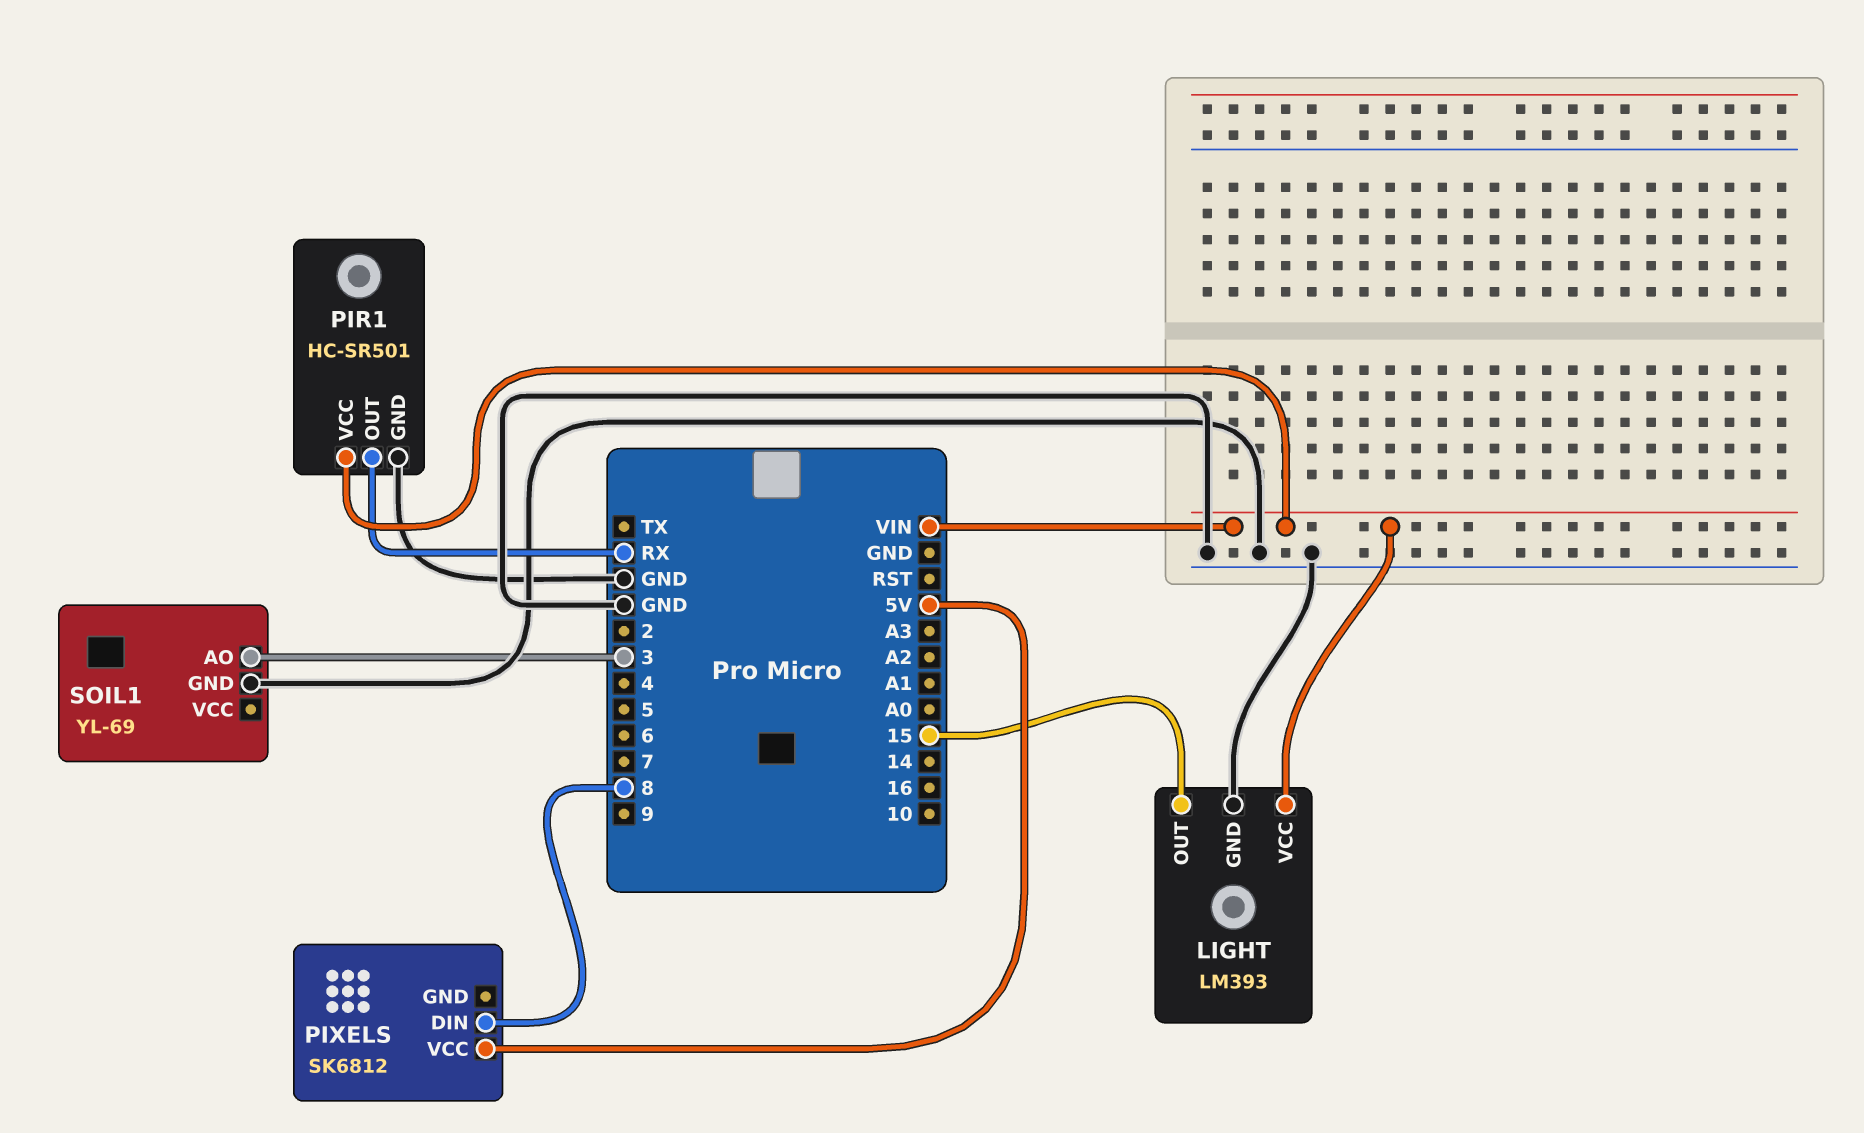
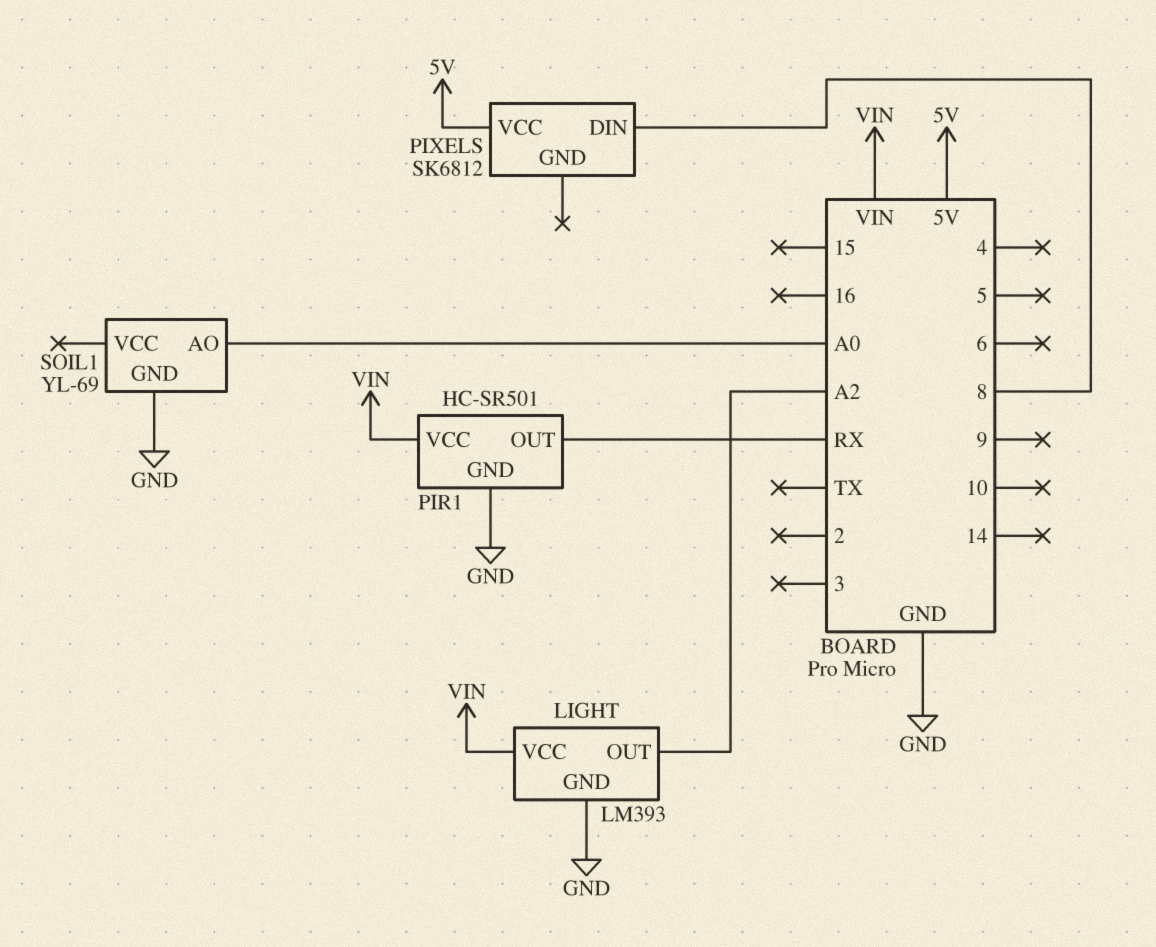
LIGHT pin OUT: 15 -> A2
SOIL1 pin AO: 3 -> A0

